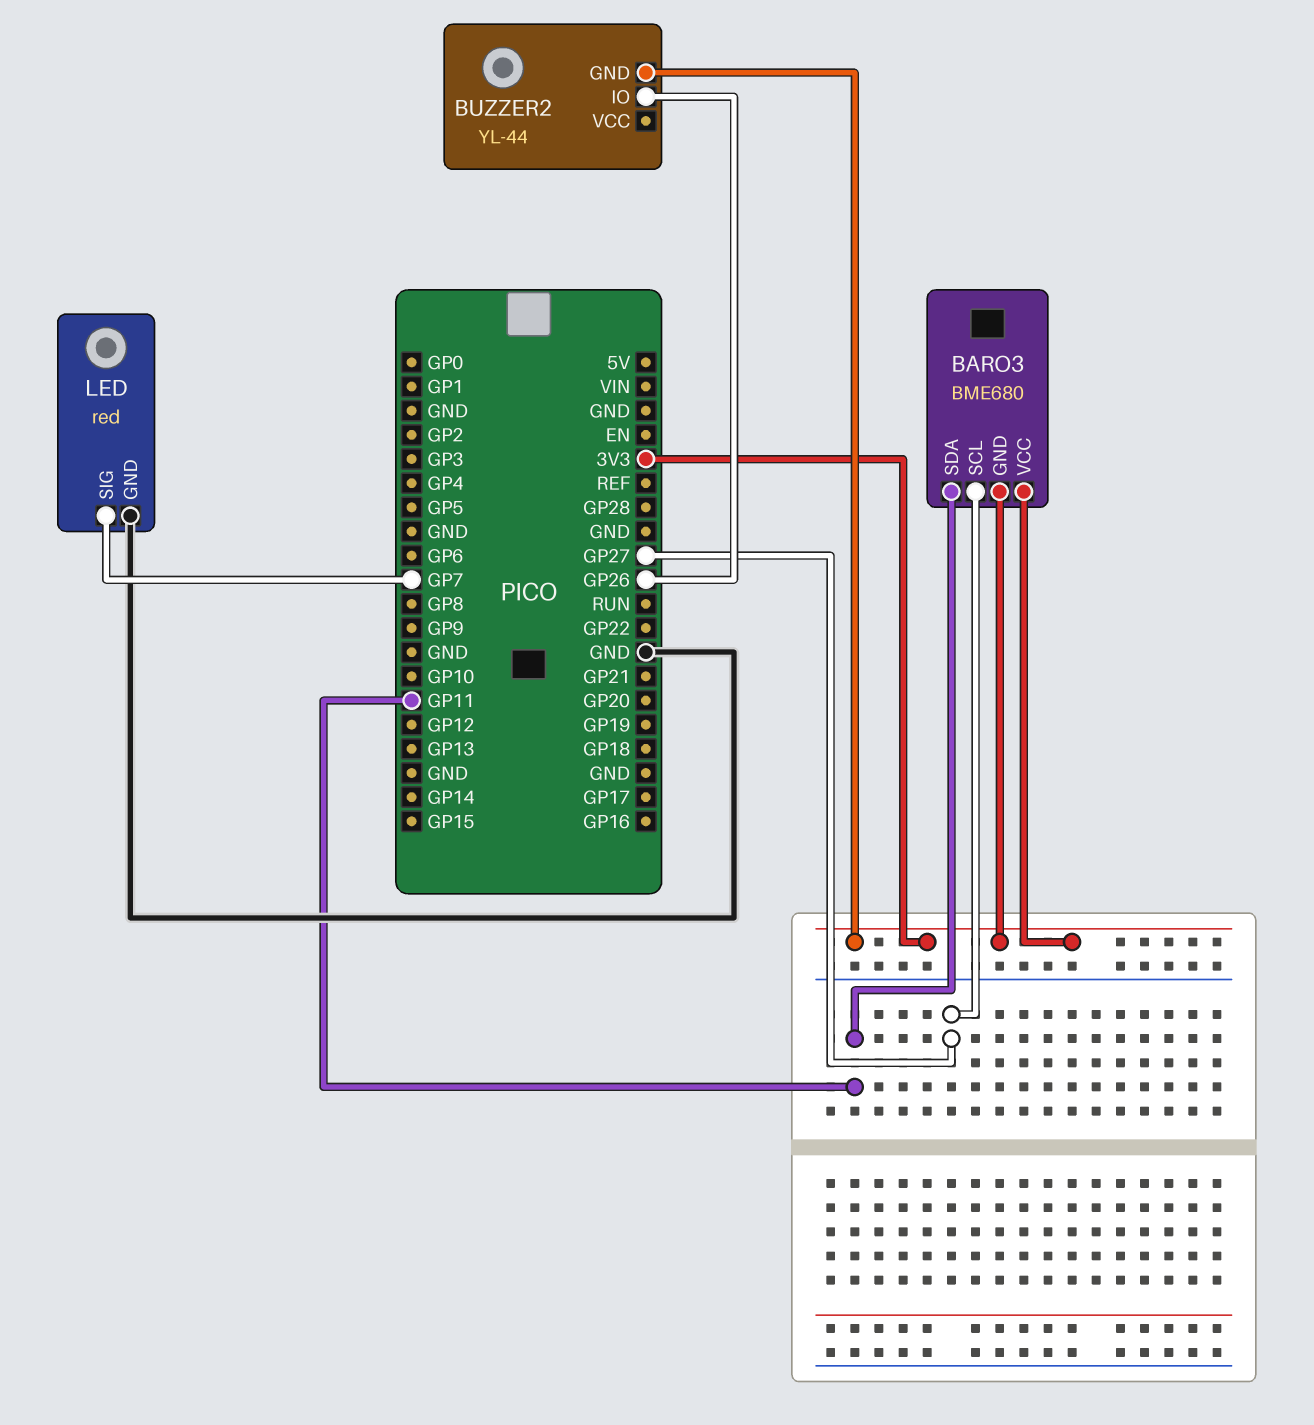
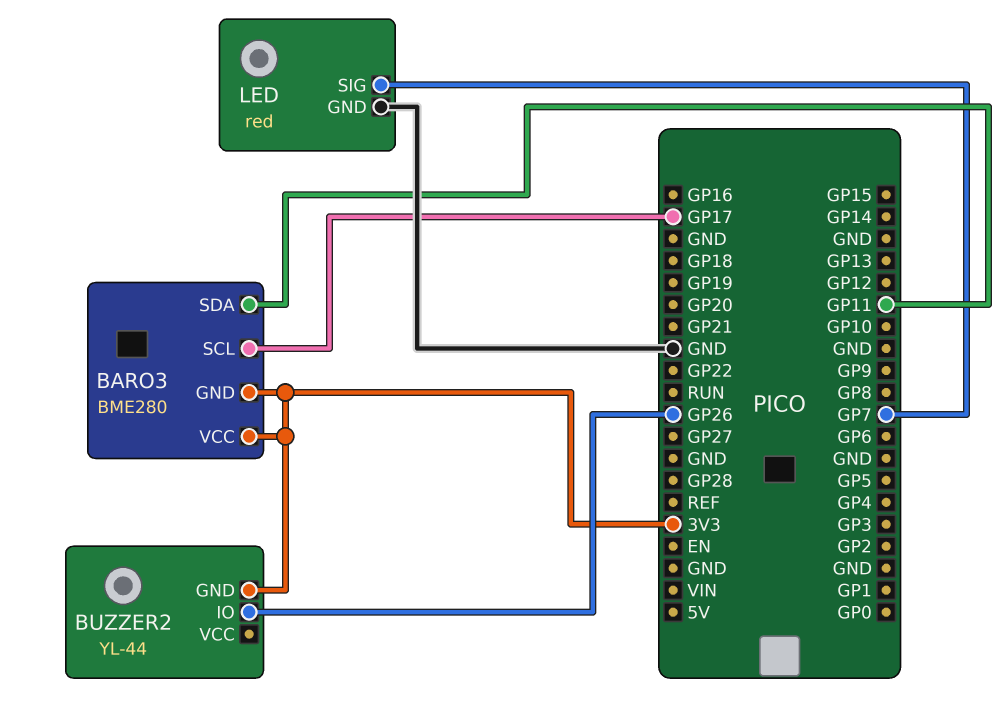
BARO3: BME680 -> BME280
BARO3 pin SCL: GP27 -> GP17

